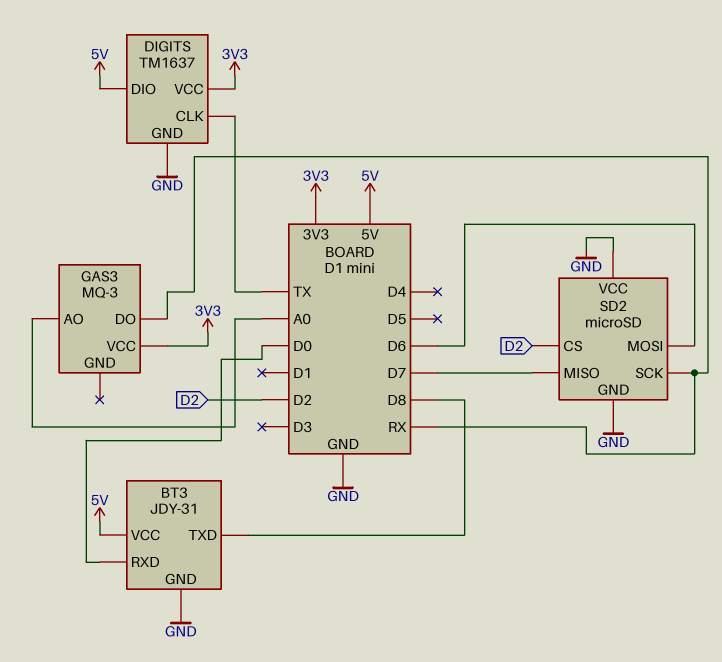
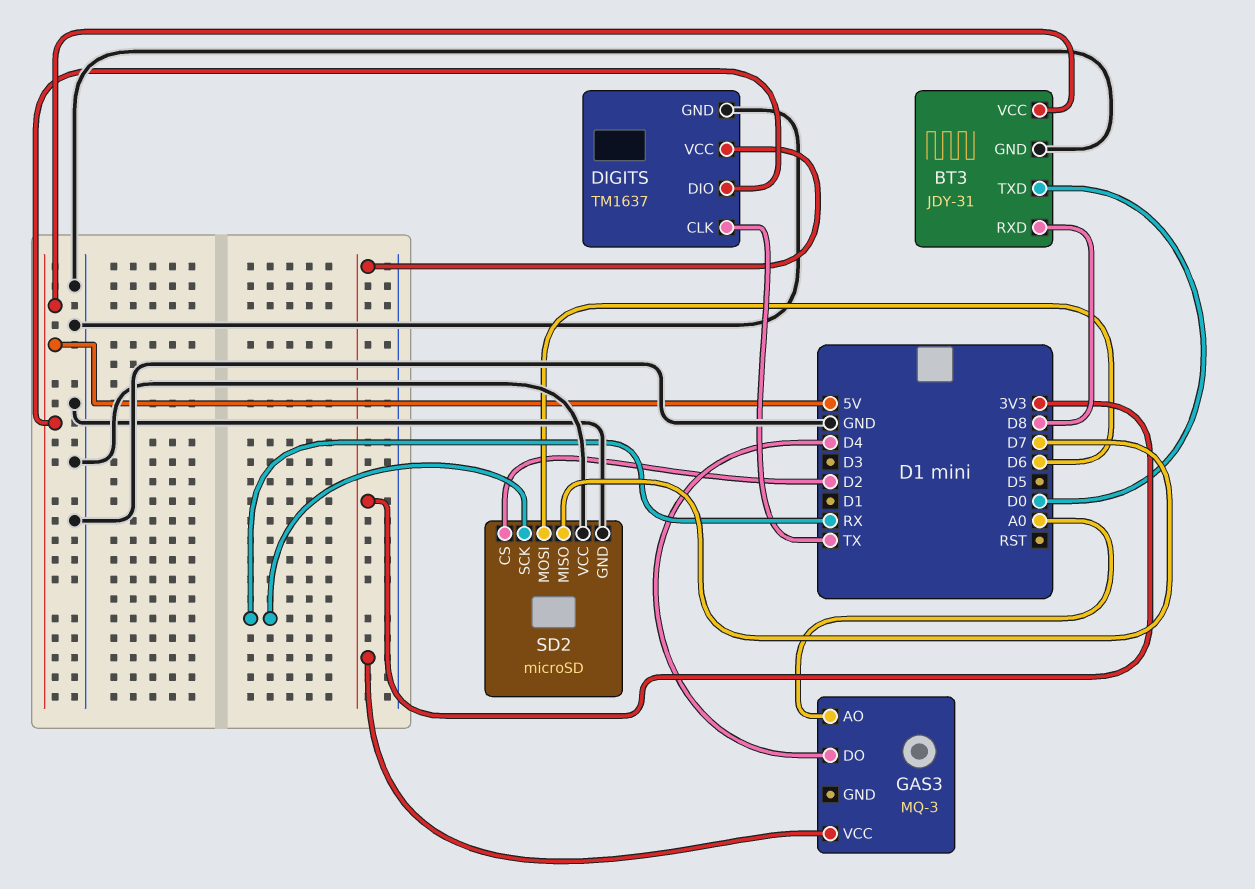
BT3 pin RXD: D0 -> D8
BT3 pin TXD: D8 -> D0
GAS3 pin DO: RX -> D4

